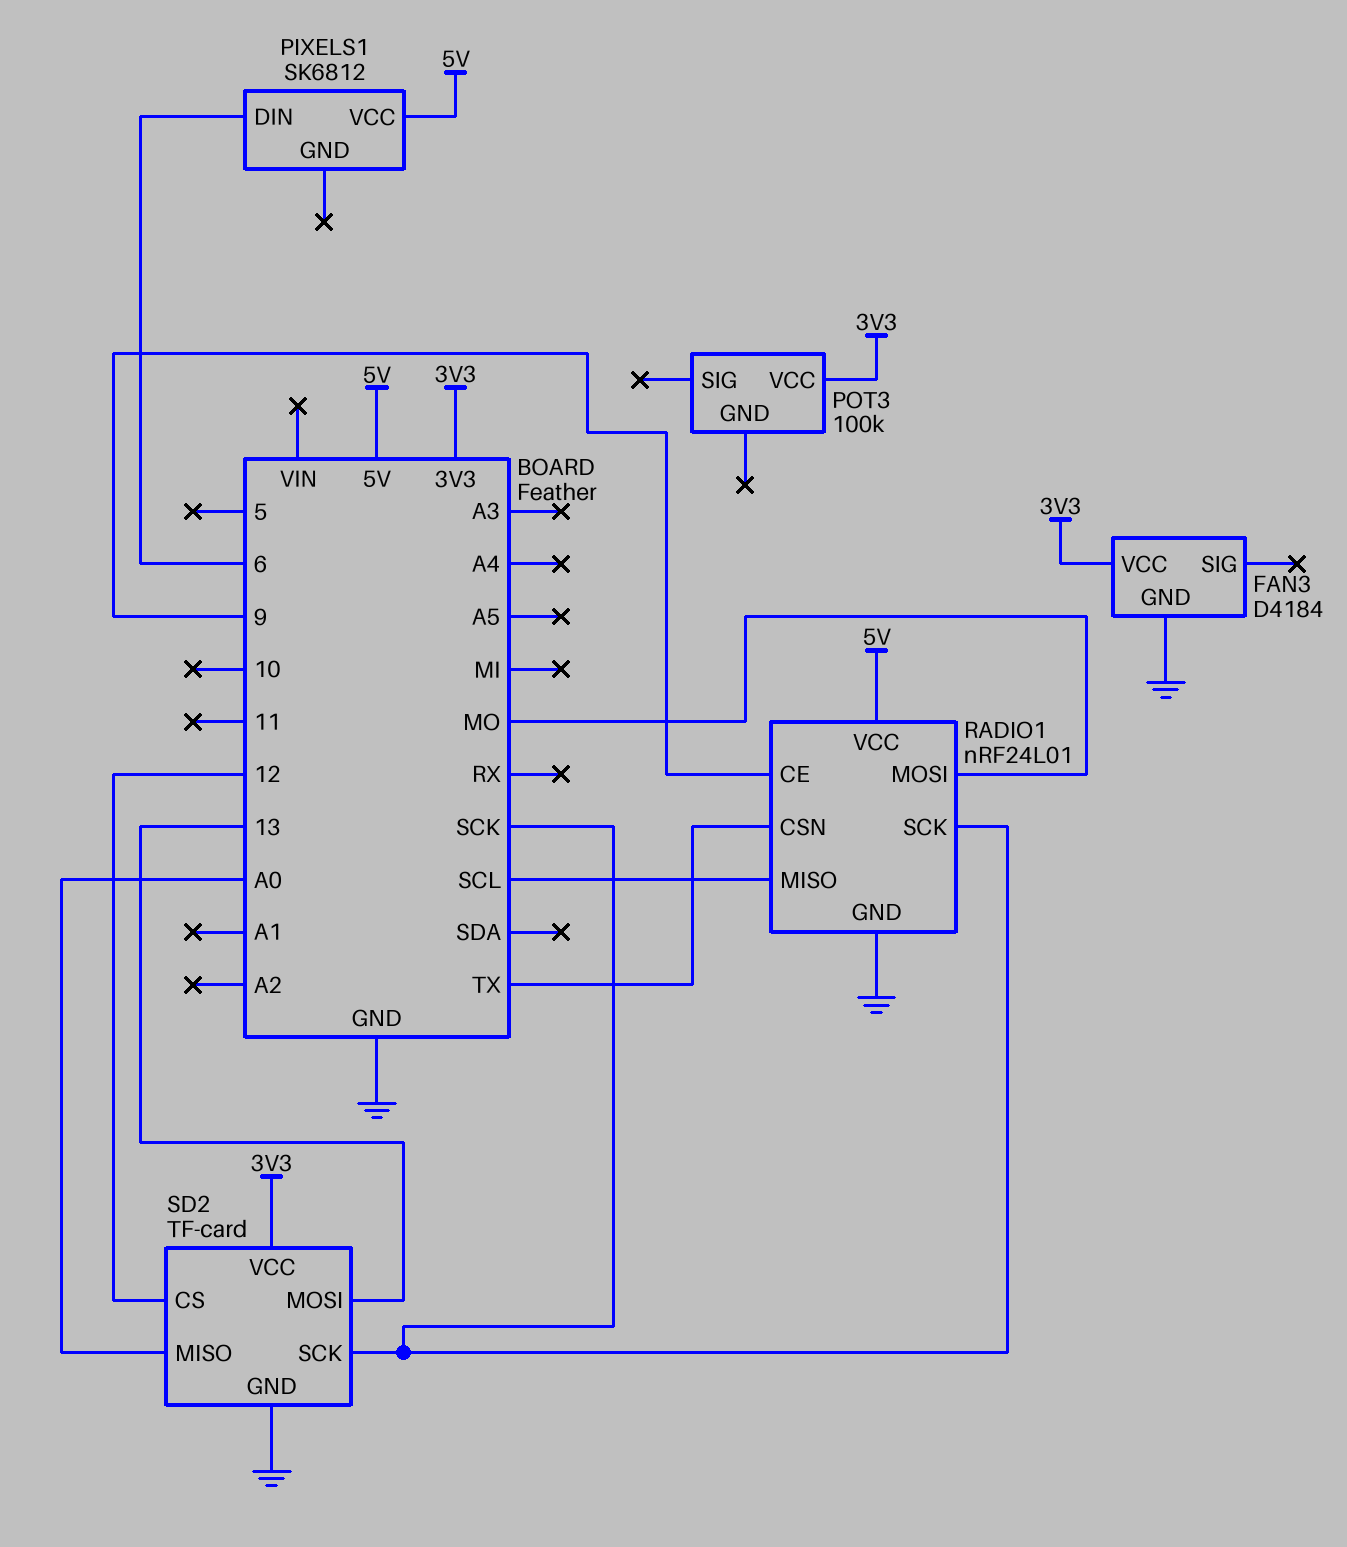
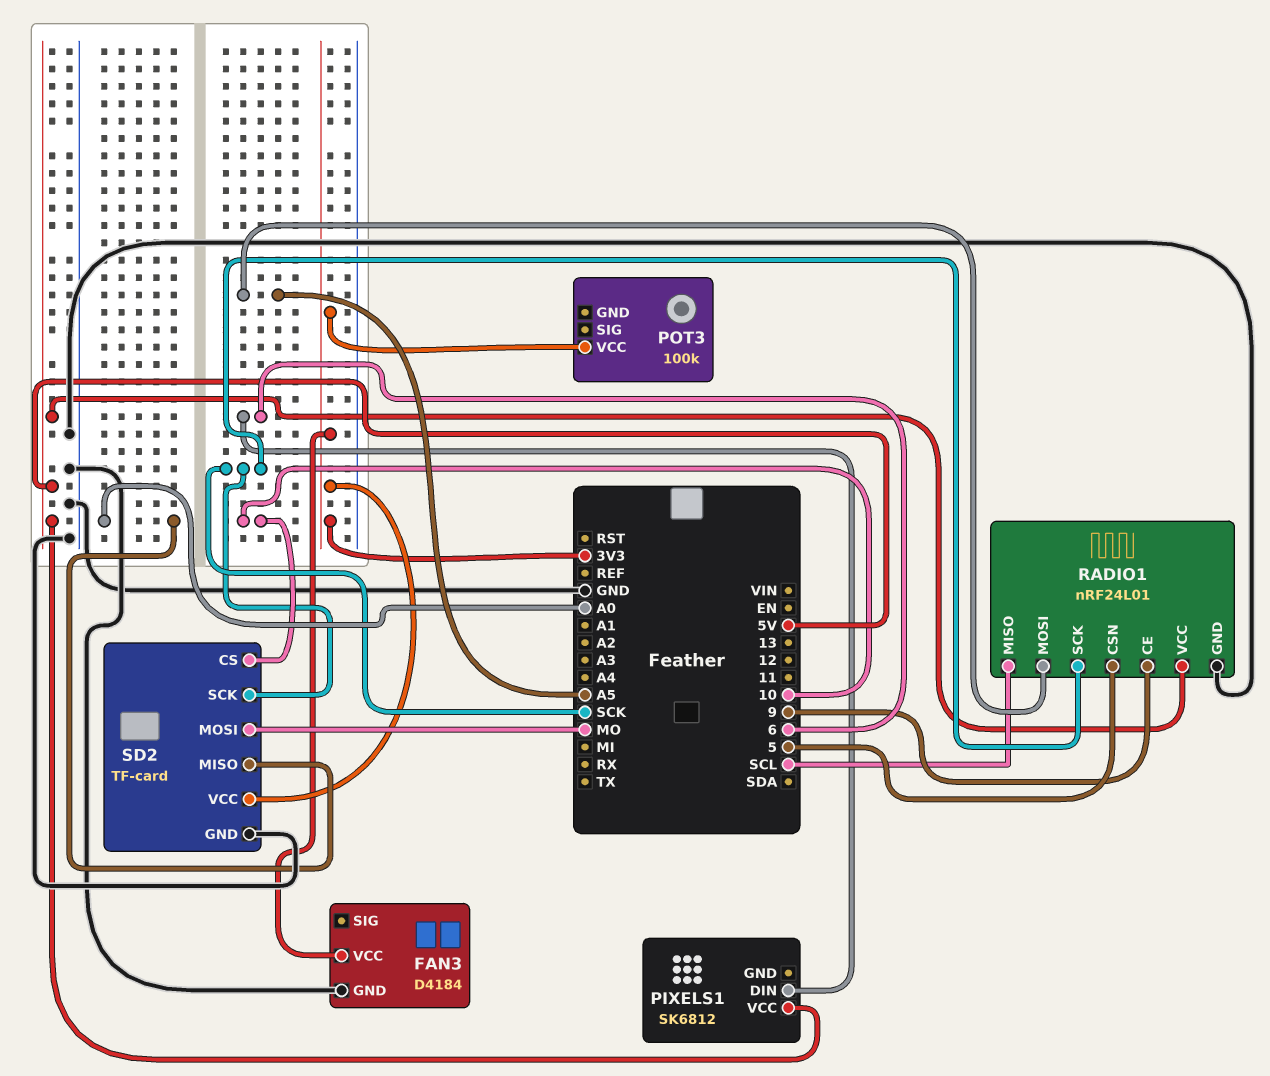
RADIO1 pin CSN: TX -> 5
RADIO1 pin MOSI: MO -> A5
SD2 pin CS: 12 -> 10
SD2 pin MOSI: 13 -> MO

